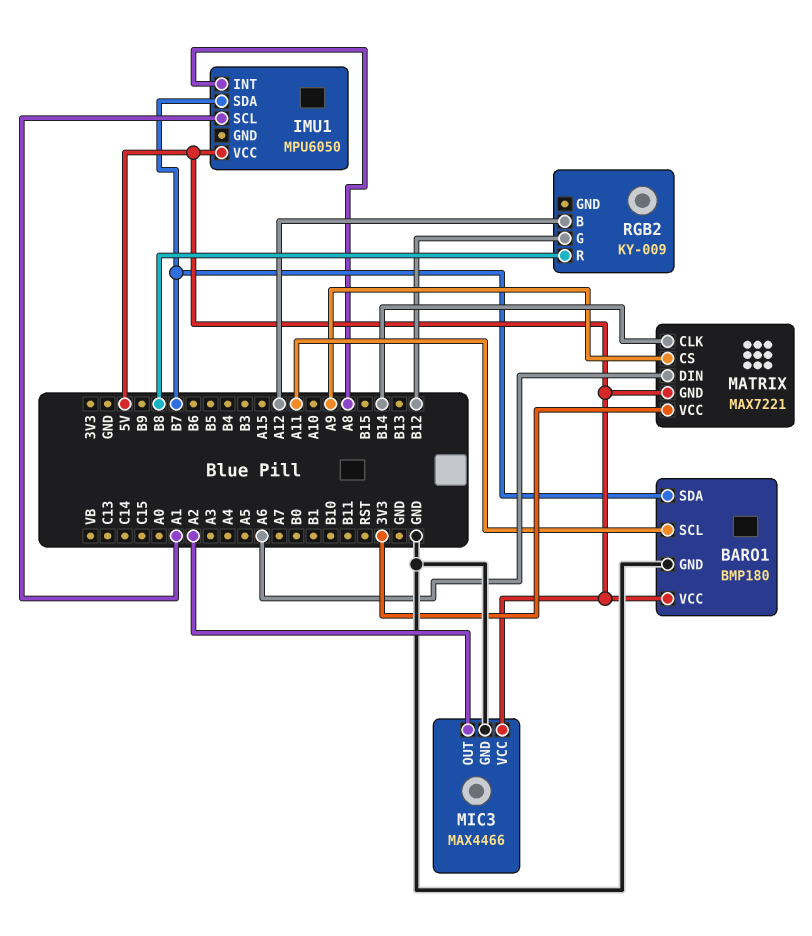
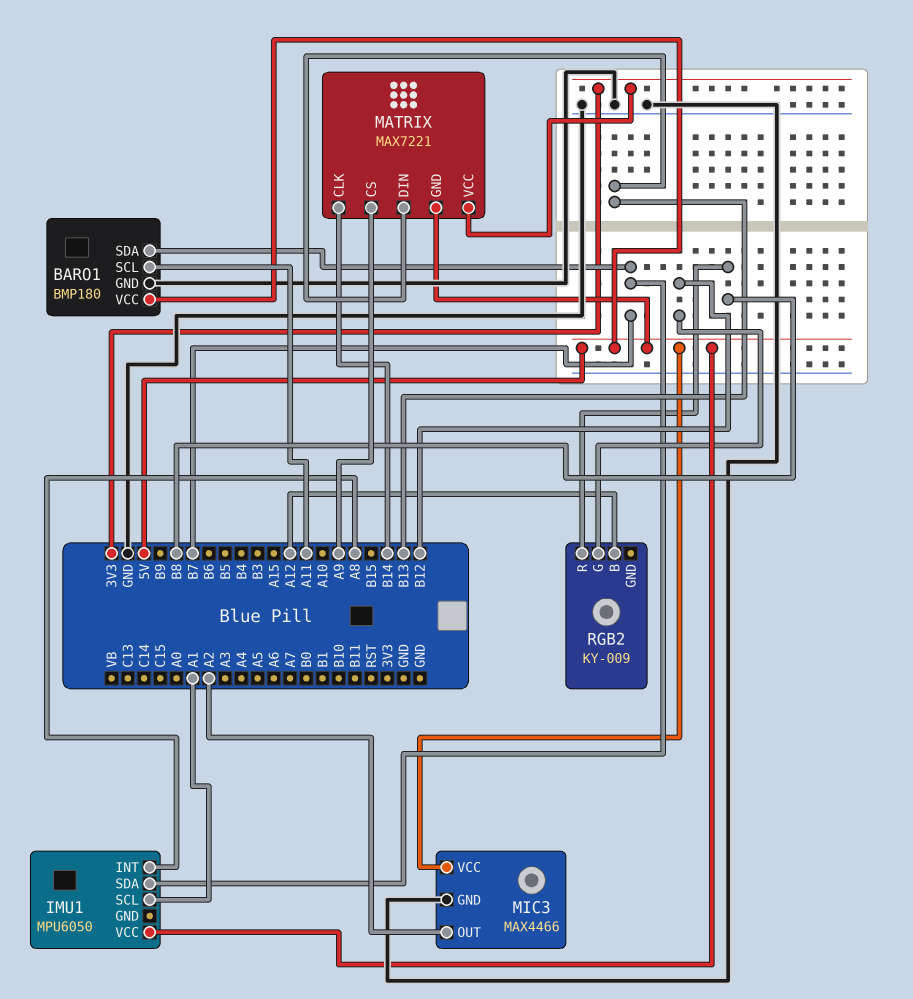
MATRIX pin DIN: A6 -> B13

